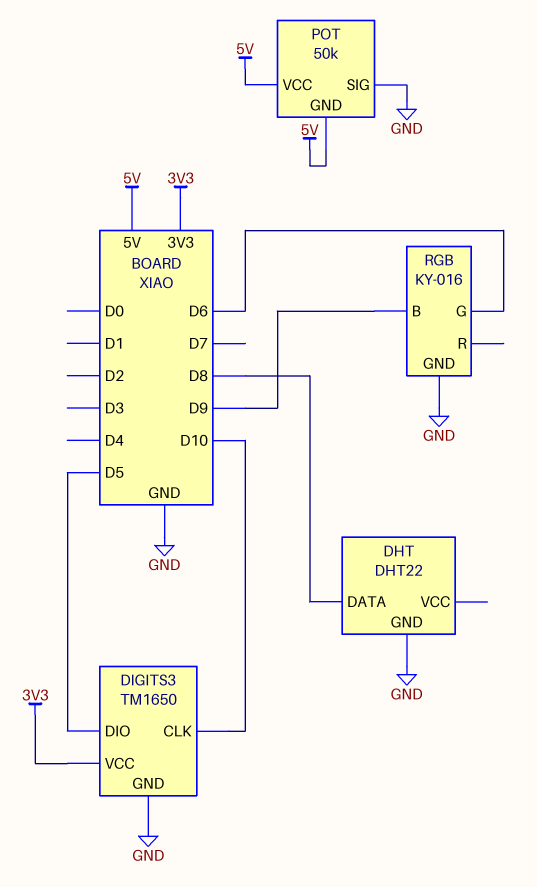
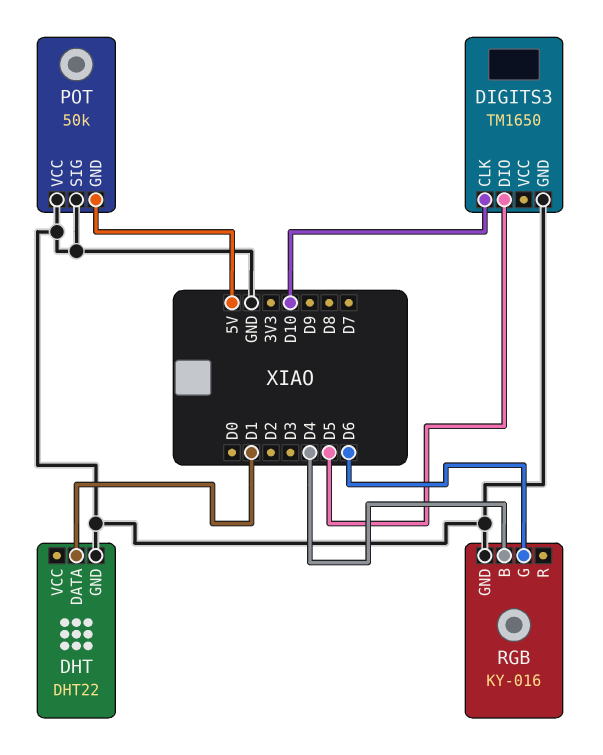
DHT pin DATA: D8 -> D1
DIGITS3 pin VCC: 3V3 -> none
POT pin VCC: 5V -> GND
RGB pin B: D9 -> D4

